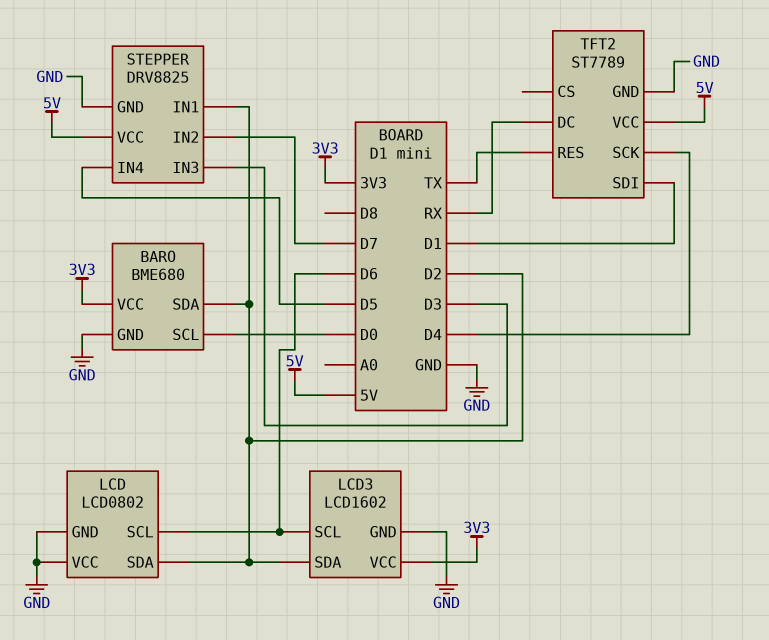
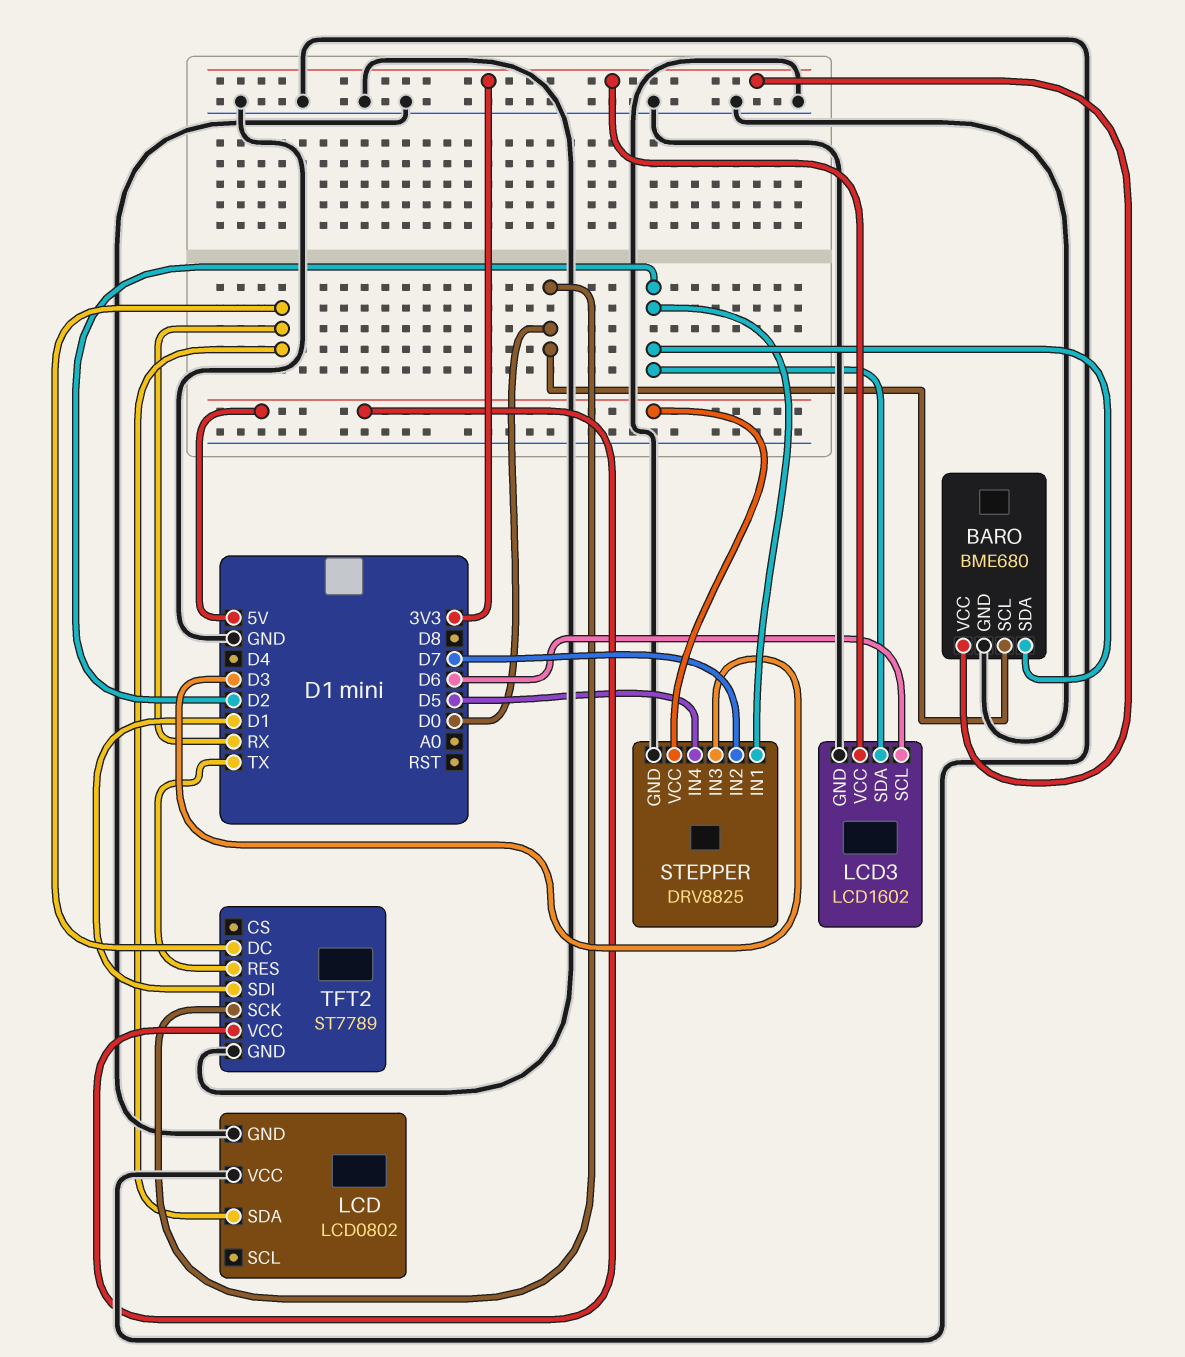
LCD pin SCL: D6 -> none
LCD pin SDA: D2 -> RX
TFT2 pin SCK: D4 -> D0

